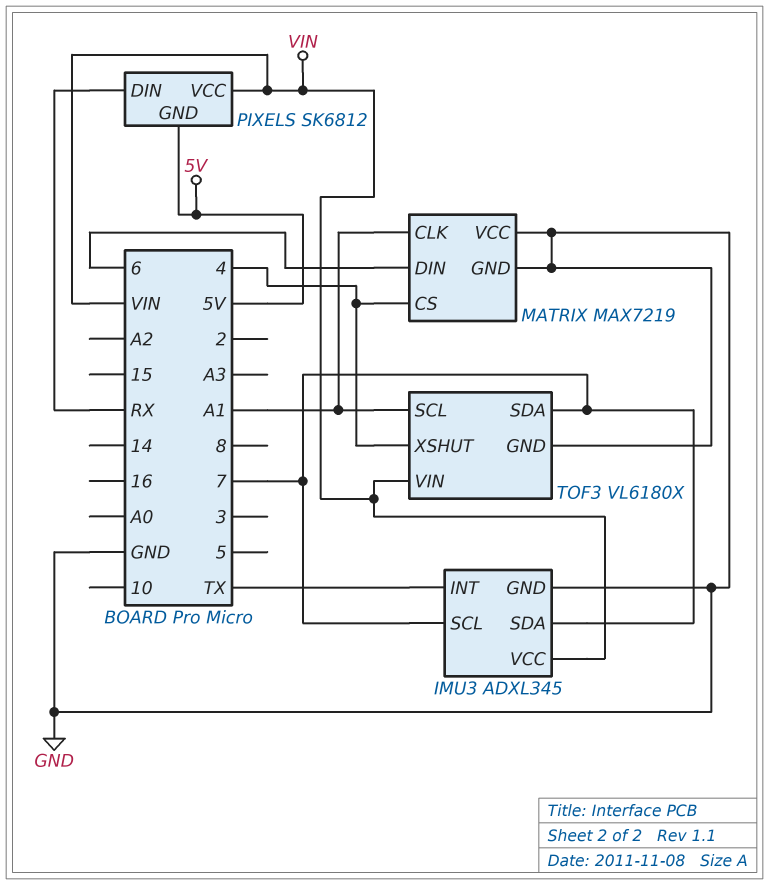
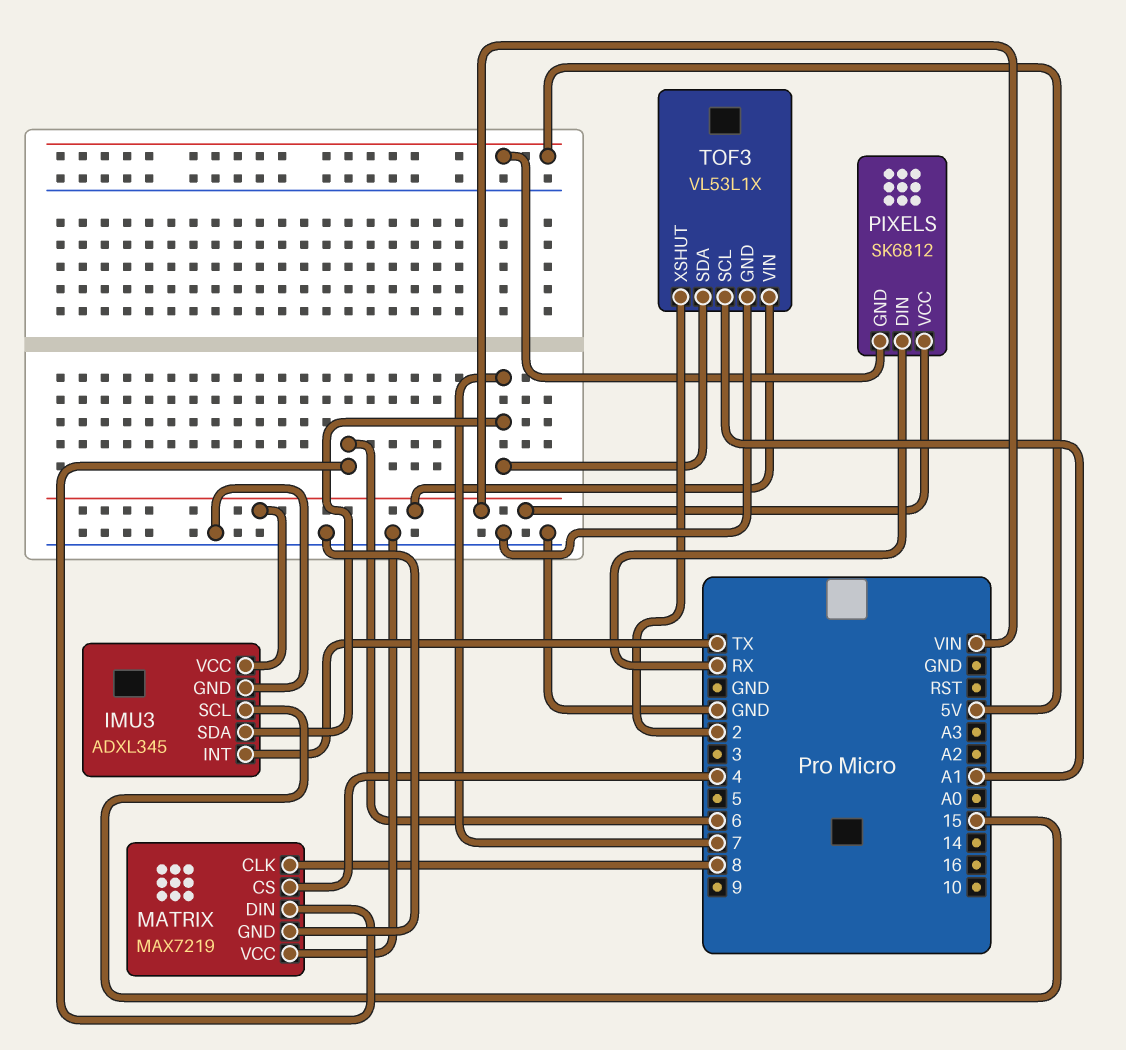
IMU3 pin SCL: 7 -> 15
MATRIX pin CLK: A1 -> 8
TOF3: VL6180X -> VL53L1X
TOF3 pin XSHUT: 4 -> 2

